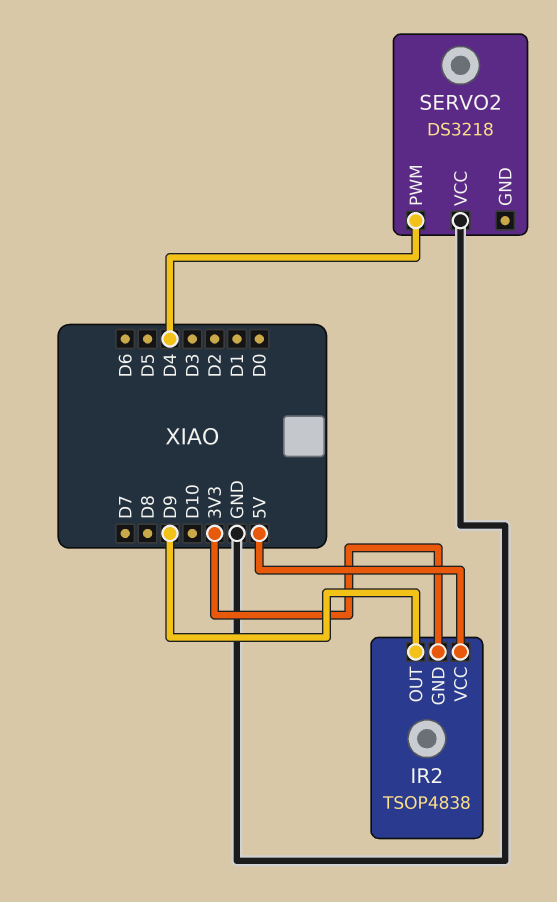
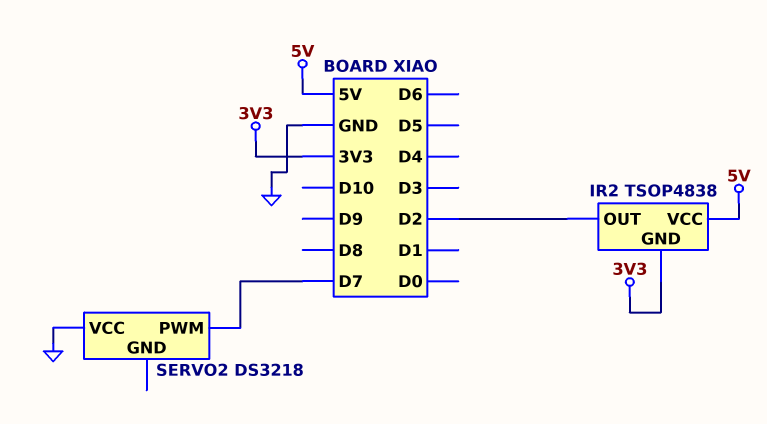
IR2 pin OUT: D9 -> D2
SERVO2 pin PWM: D4 -> D7

